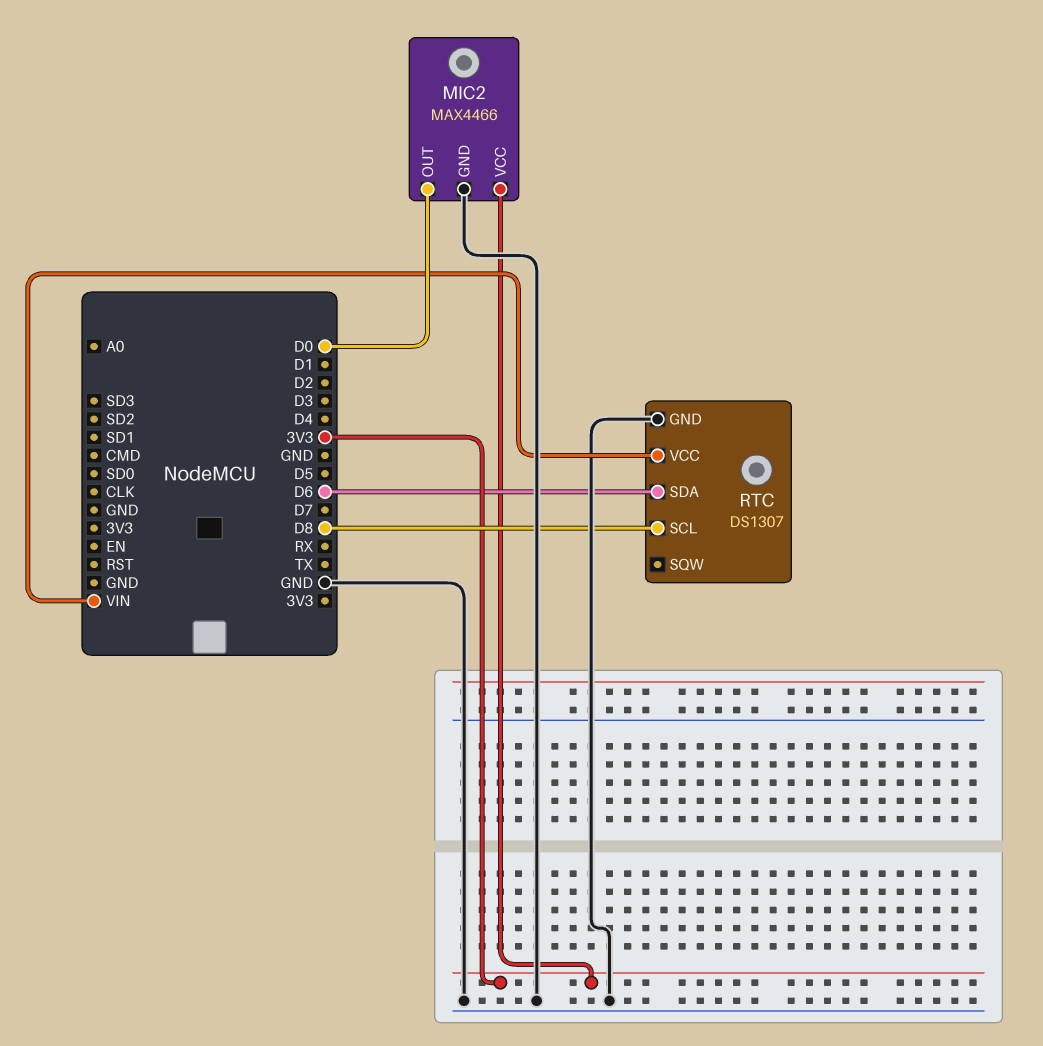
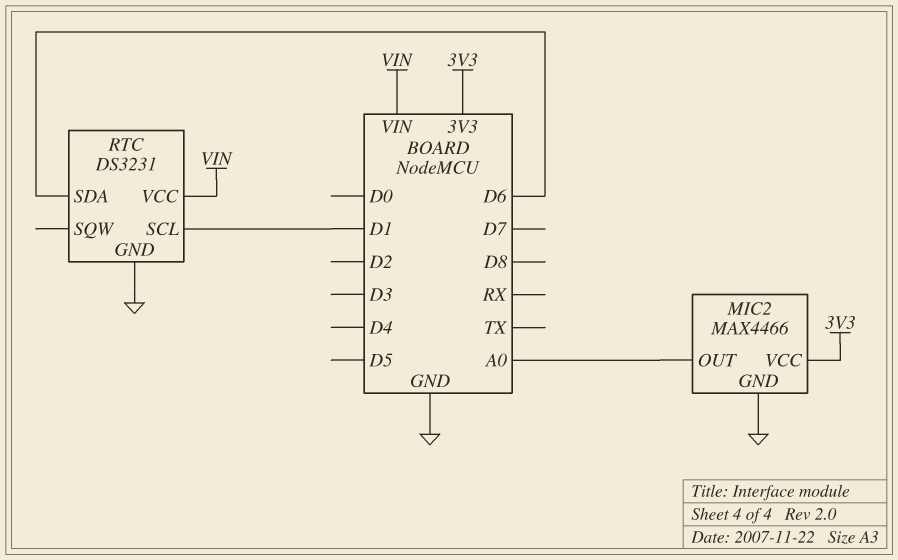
MIC2 pin OUT: D0 -> A0
RTC: DS1307 -> DS3231
RTC pin SCL: D8 -> D1

